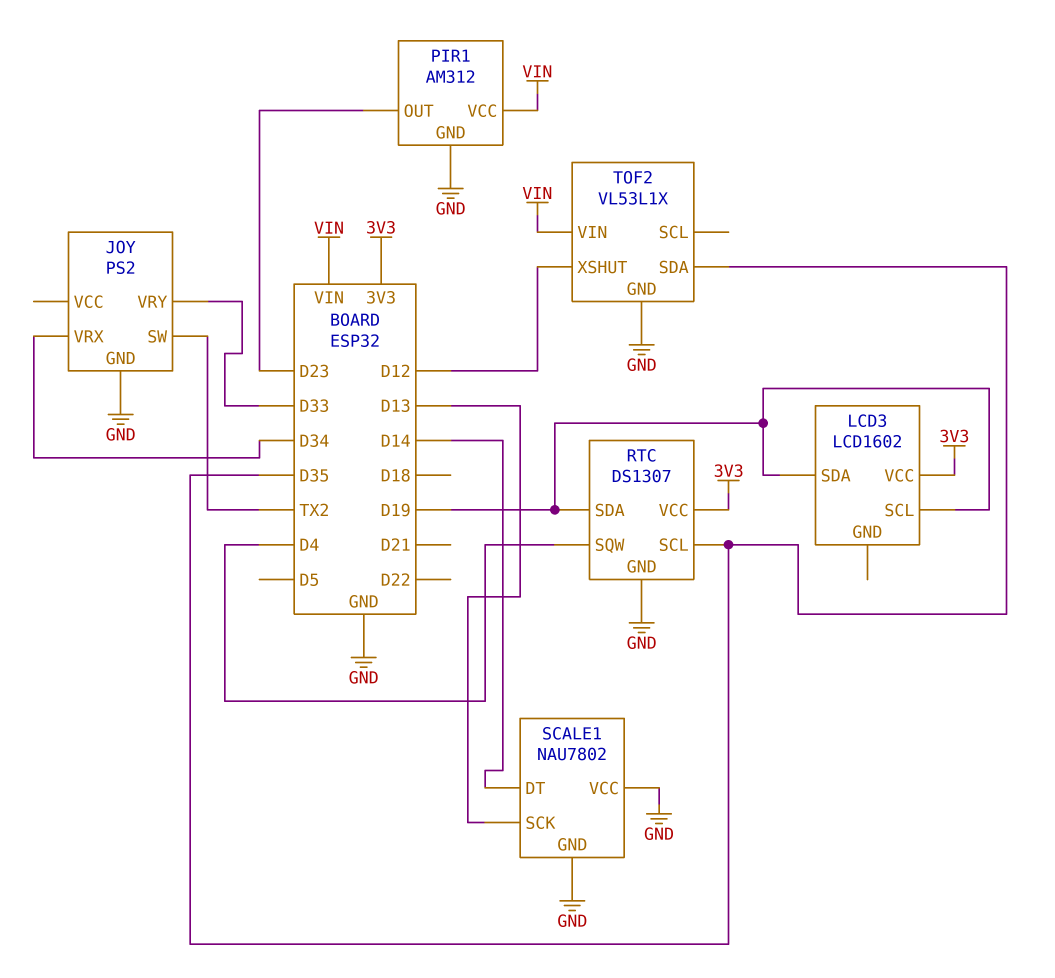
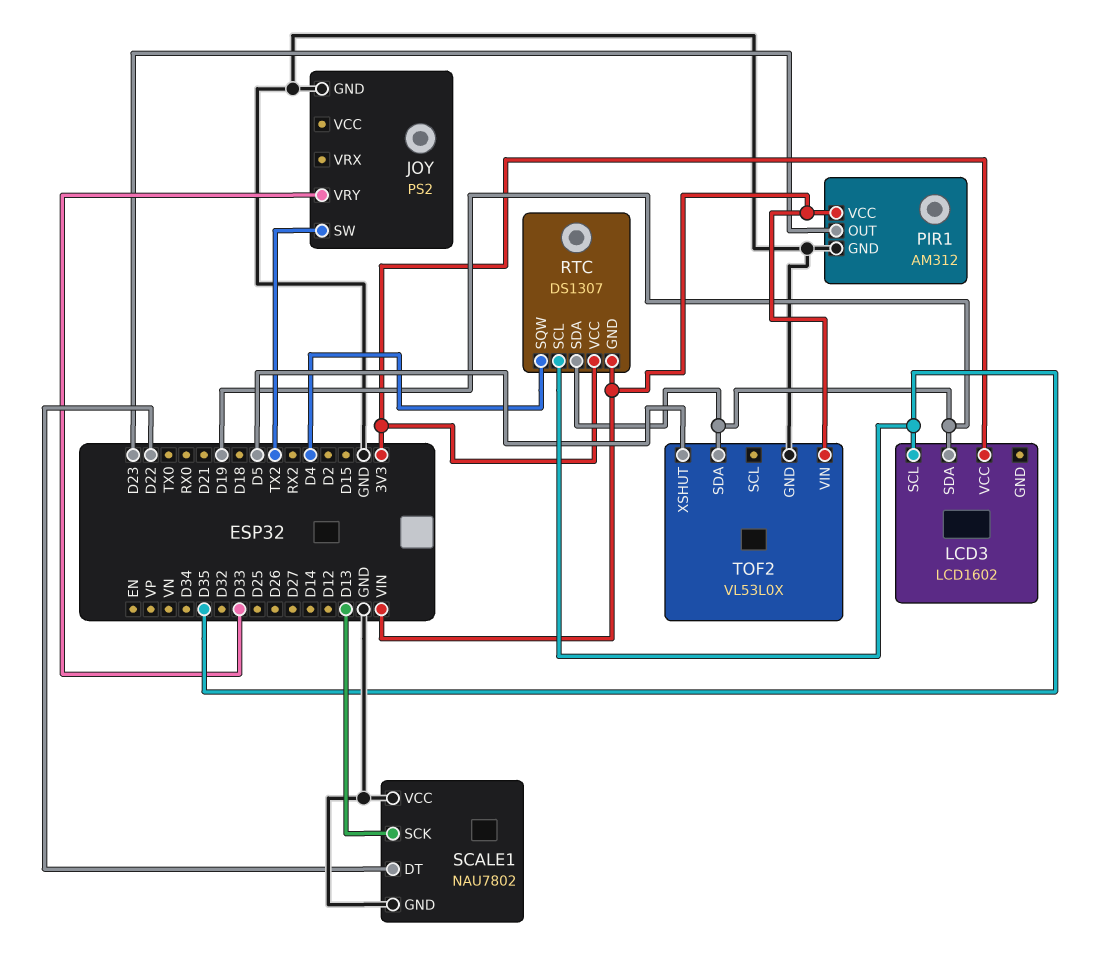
JOY pin VRX: D34 -> none
LCD3 pin SCL: D19 -> D35
RTC pin GND: GND -> VIN
SCALE1 pin DT: D14 -> D22
TOF2: VL53L1X -> VL53L0X
TOF2 pin SDA: D35 -> D19
TOF2 pin XSHUT: D12 -> D5

